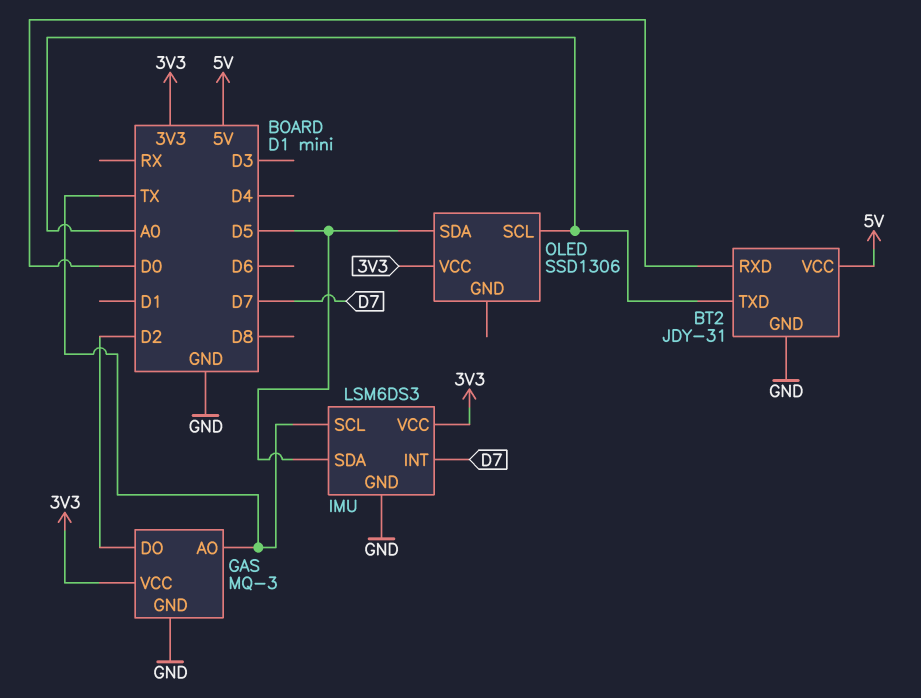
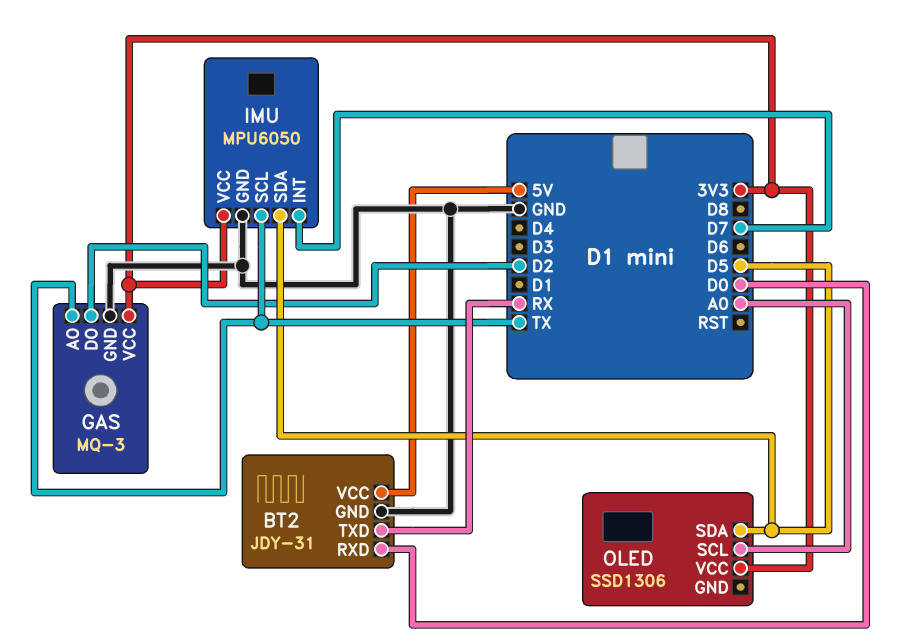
BT2 pin TXD: A0 -> RX
IMU: LSM6DS3 -> MPU6050

